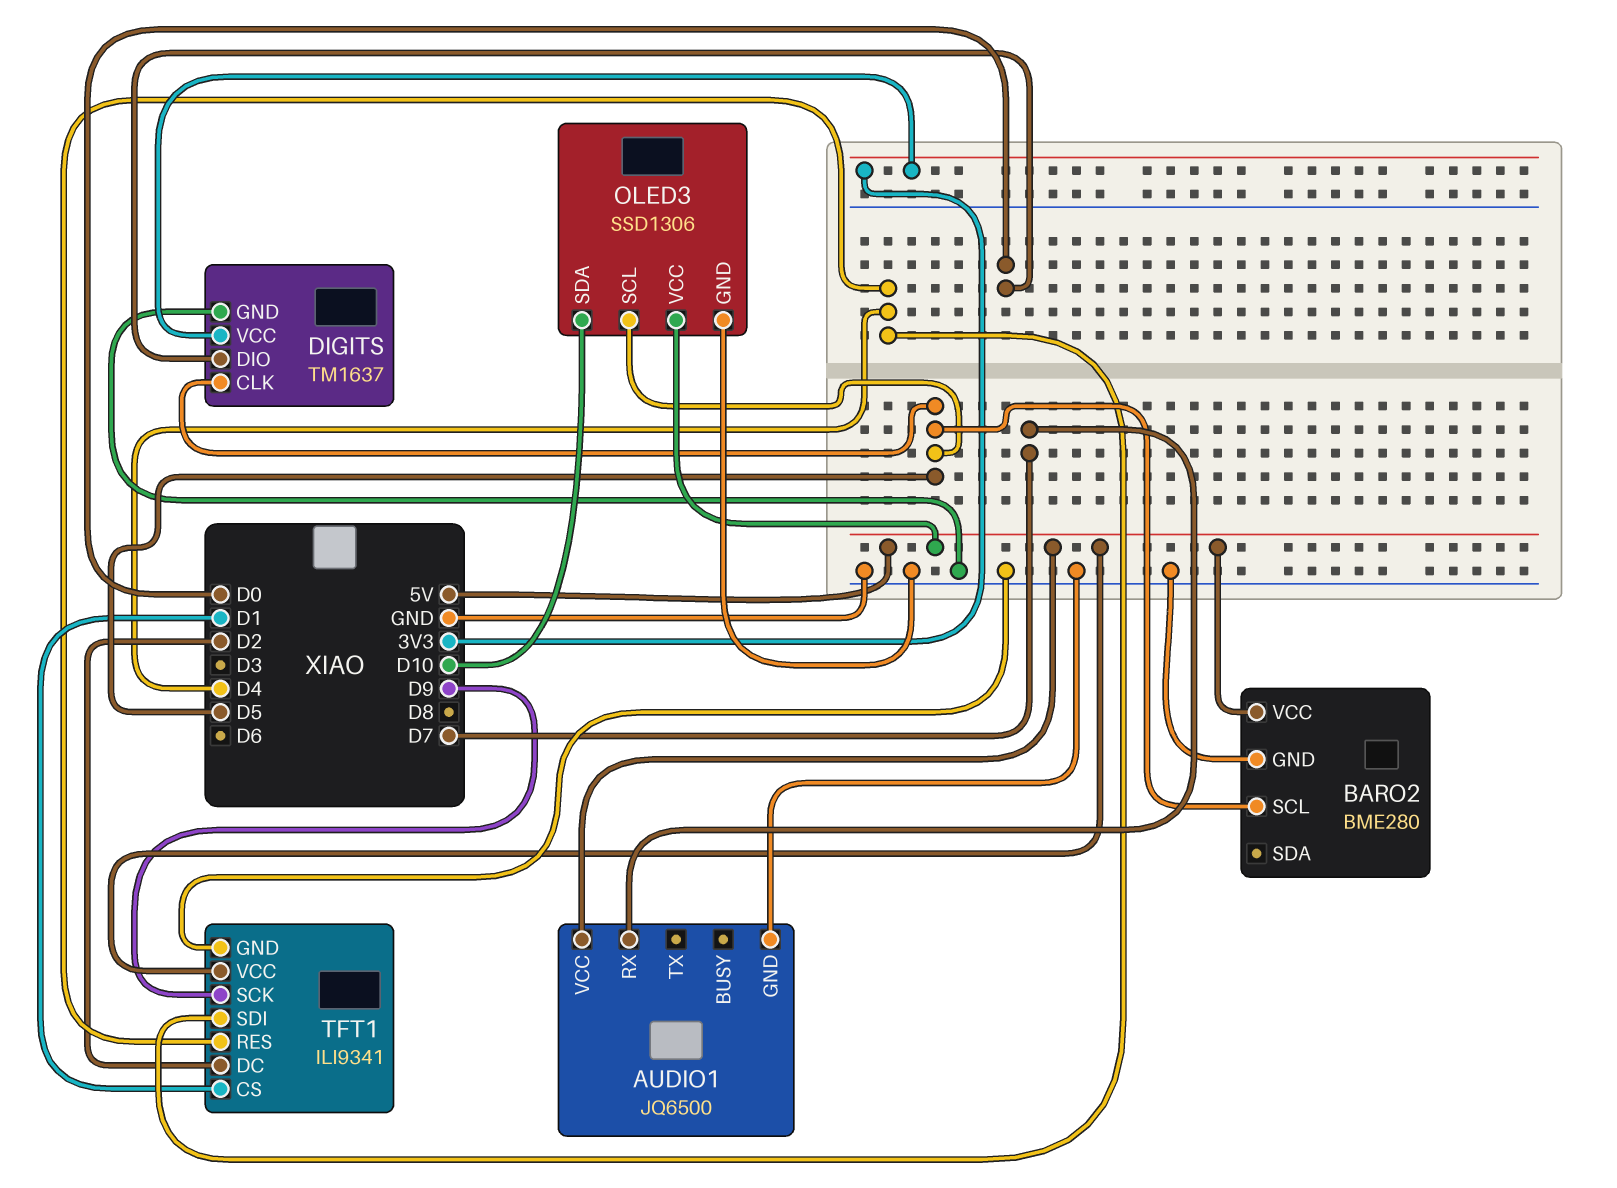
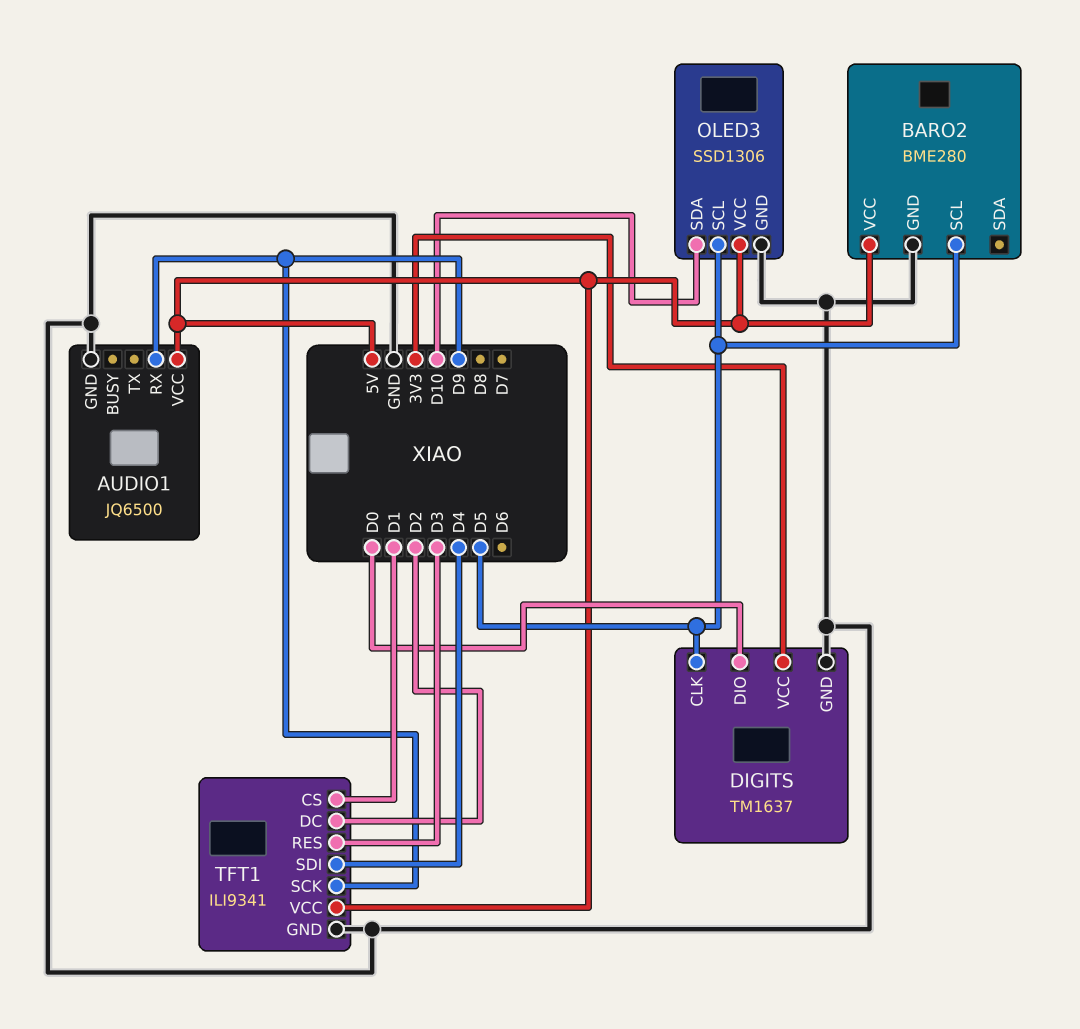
AUDIO1 pin RX: D7 -> D9
TFT1 pin RES: D4 -> D3

